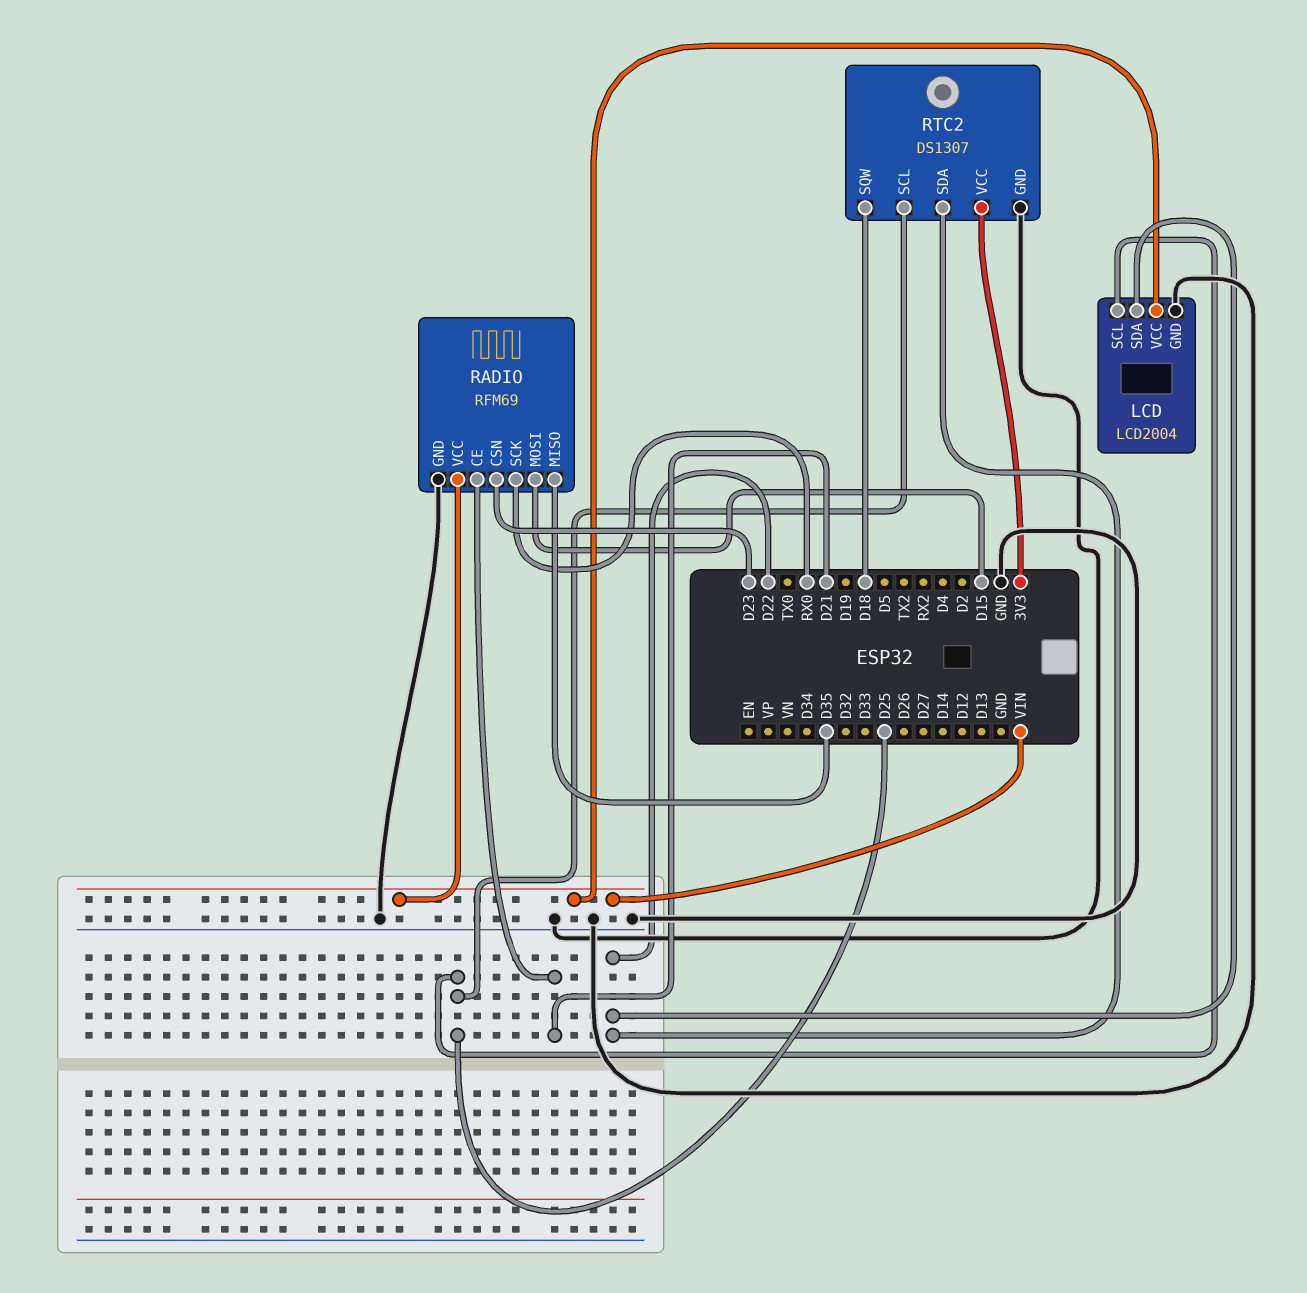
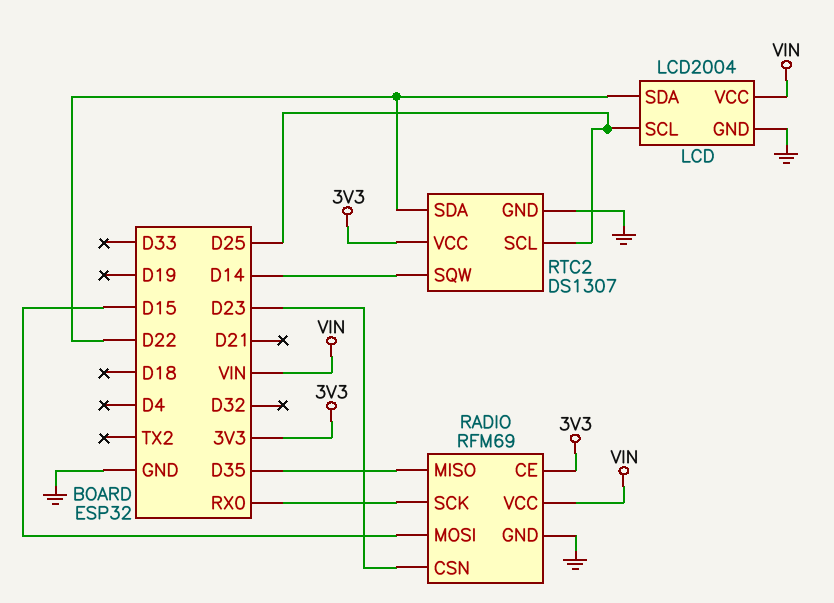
RADIO pin CE: D21 -> 3V3
RTC2 pin SQW: D18 -> D14

